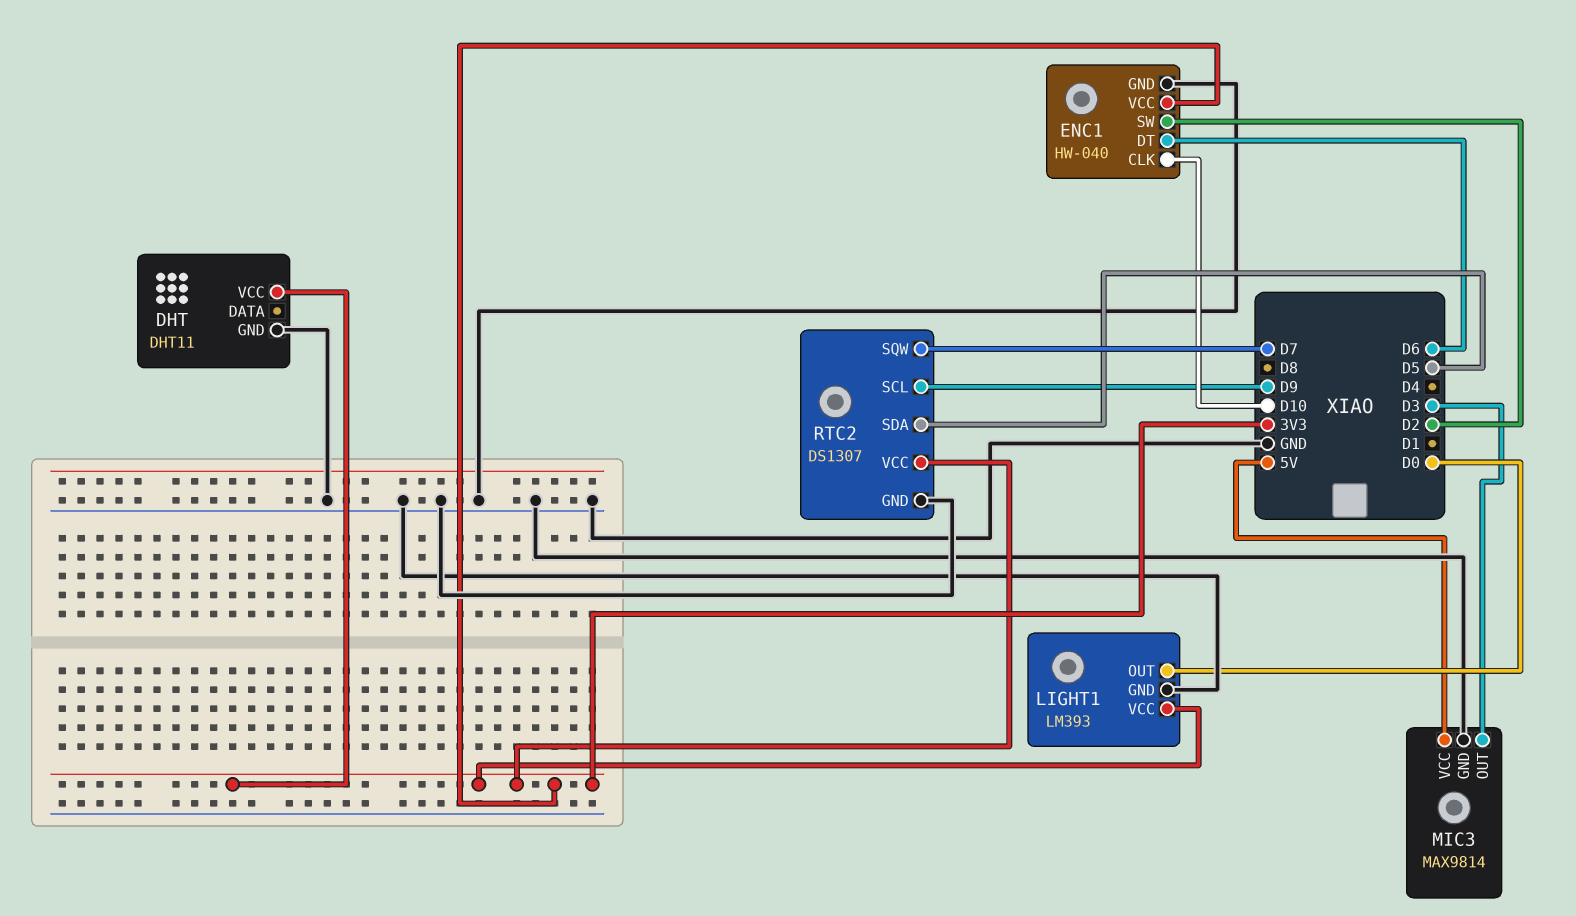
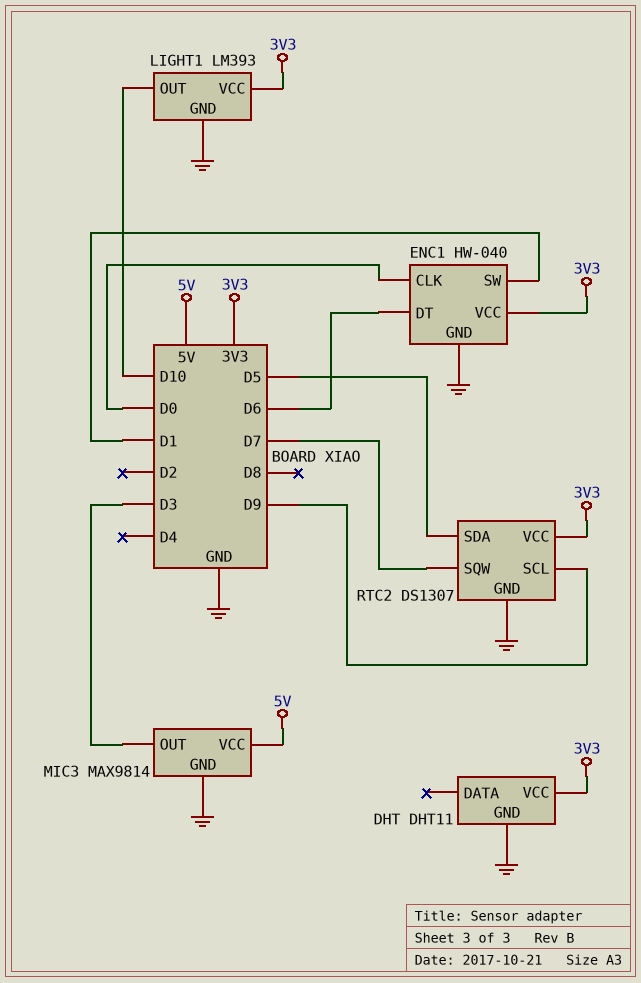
ENC1 pin CLK: D10 -> D0
ENC1 pin SW: D2 -> D1
LIGHT1 pin OUT: D0 -> D10

